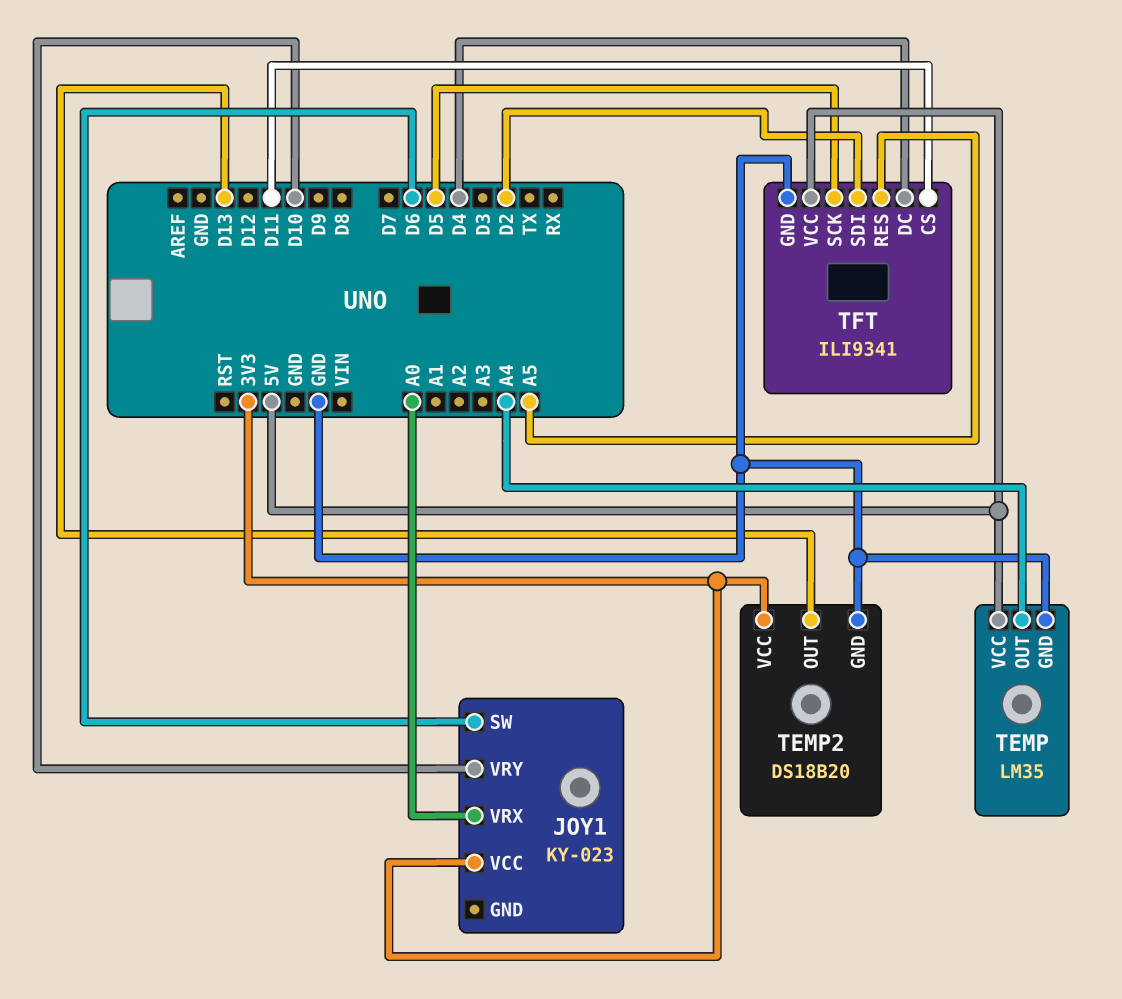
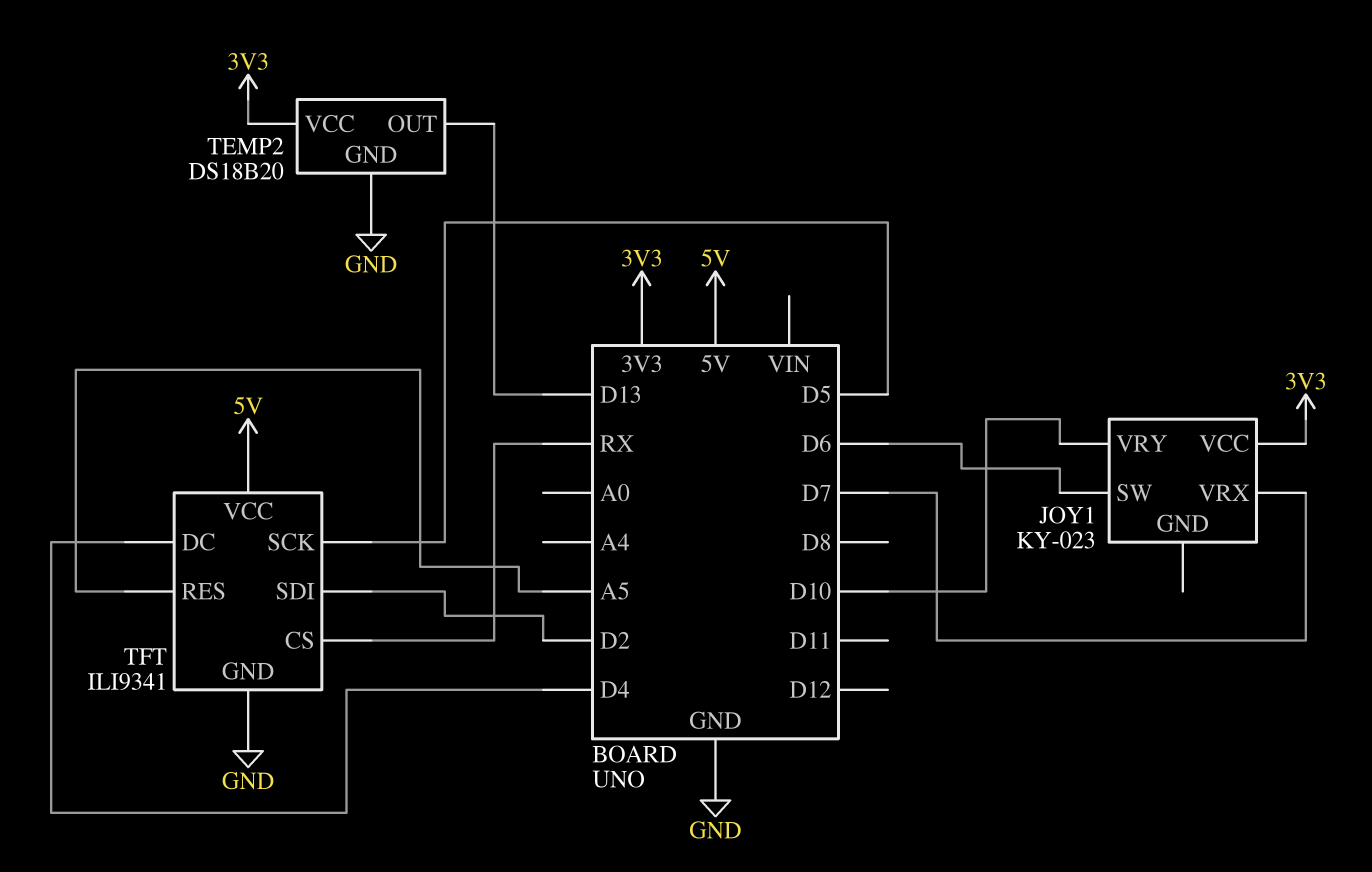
JOY1 pin VRX: A0 -> D7
TEMP: LM35 -> none
TEMP pin GND: GND -> none
TEMP pin OUT: A4 -> none
TEMP pin VCC: 5V -> none
TFT pin CS: D11 -> RX

